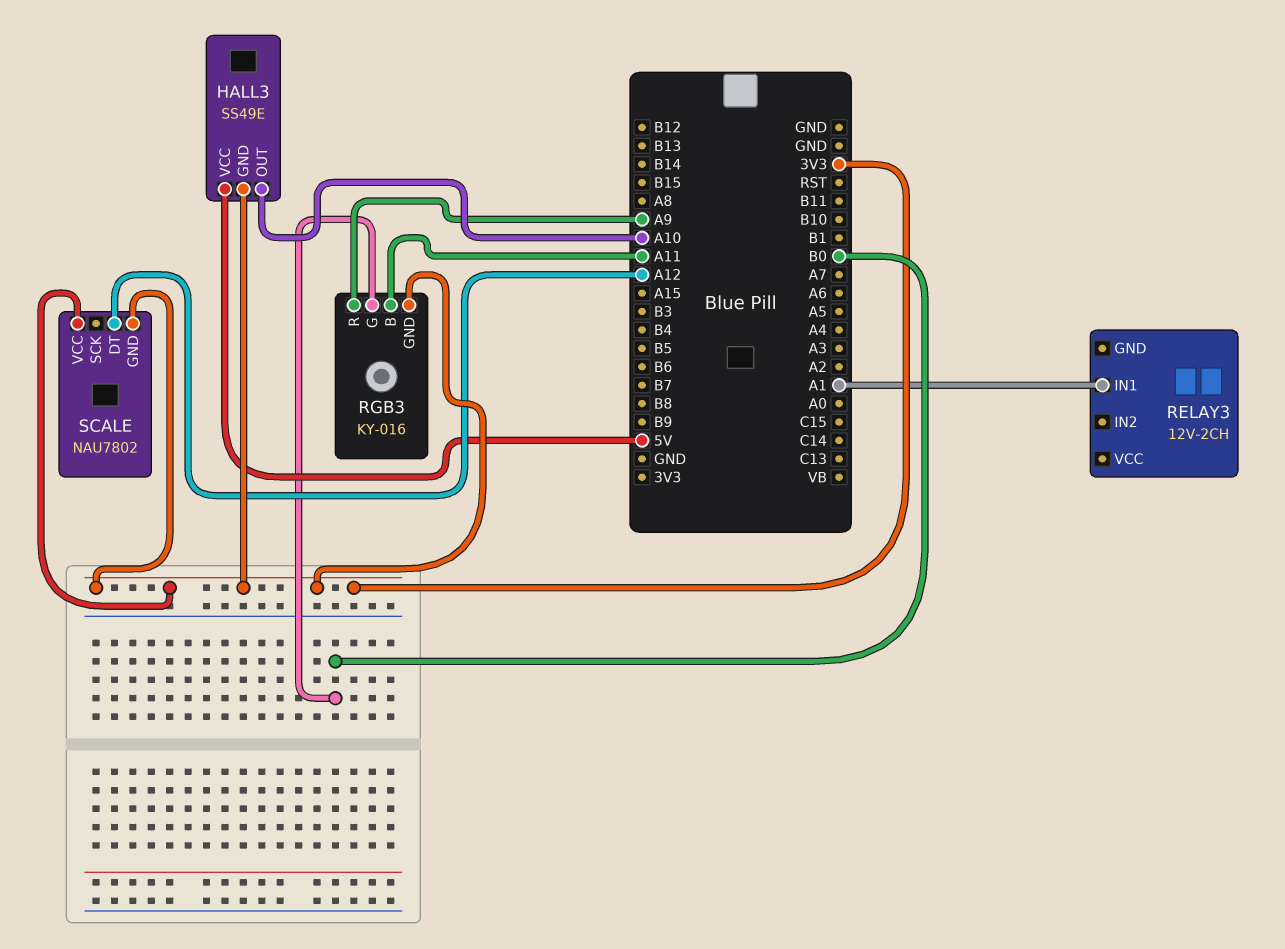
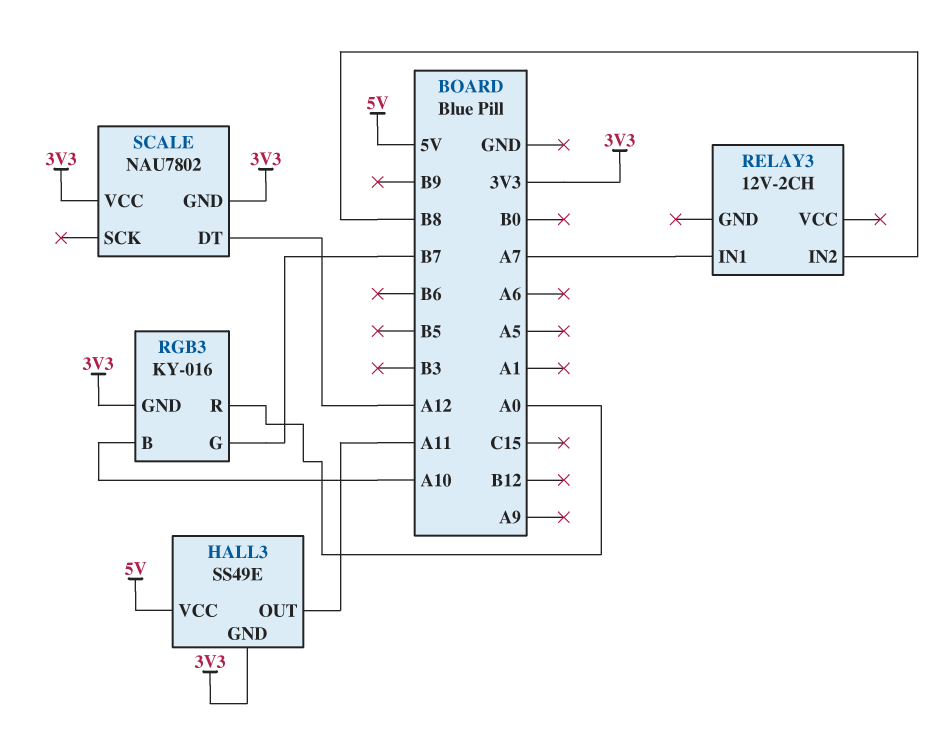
HALL3 pin OUT: A10 -> A11
RELAY3 pin IN1: A1 -> A7
RELAY3 pin IN2: none -> B8
RGB3 pin B: A11 -> A10
RGB3 pin G: B0 -> B7
RGB3 pin R: A9 -> A0

